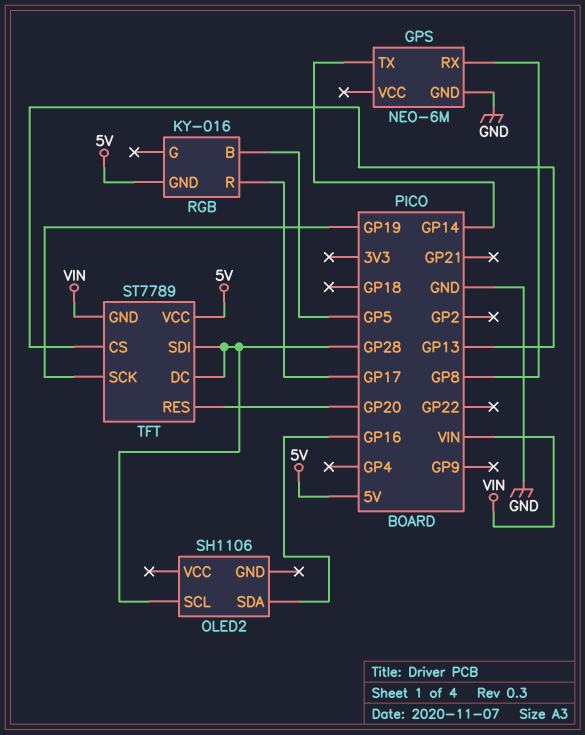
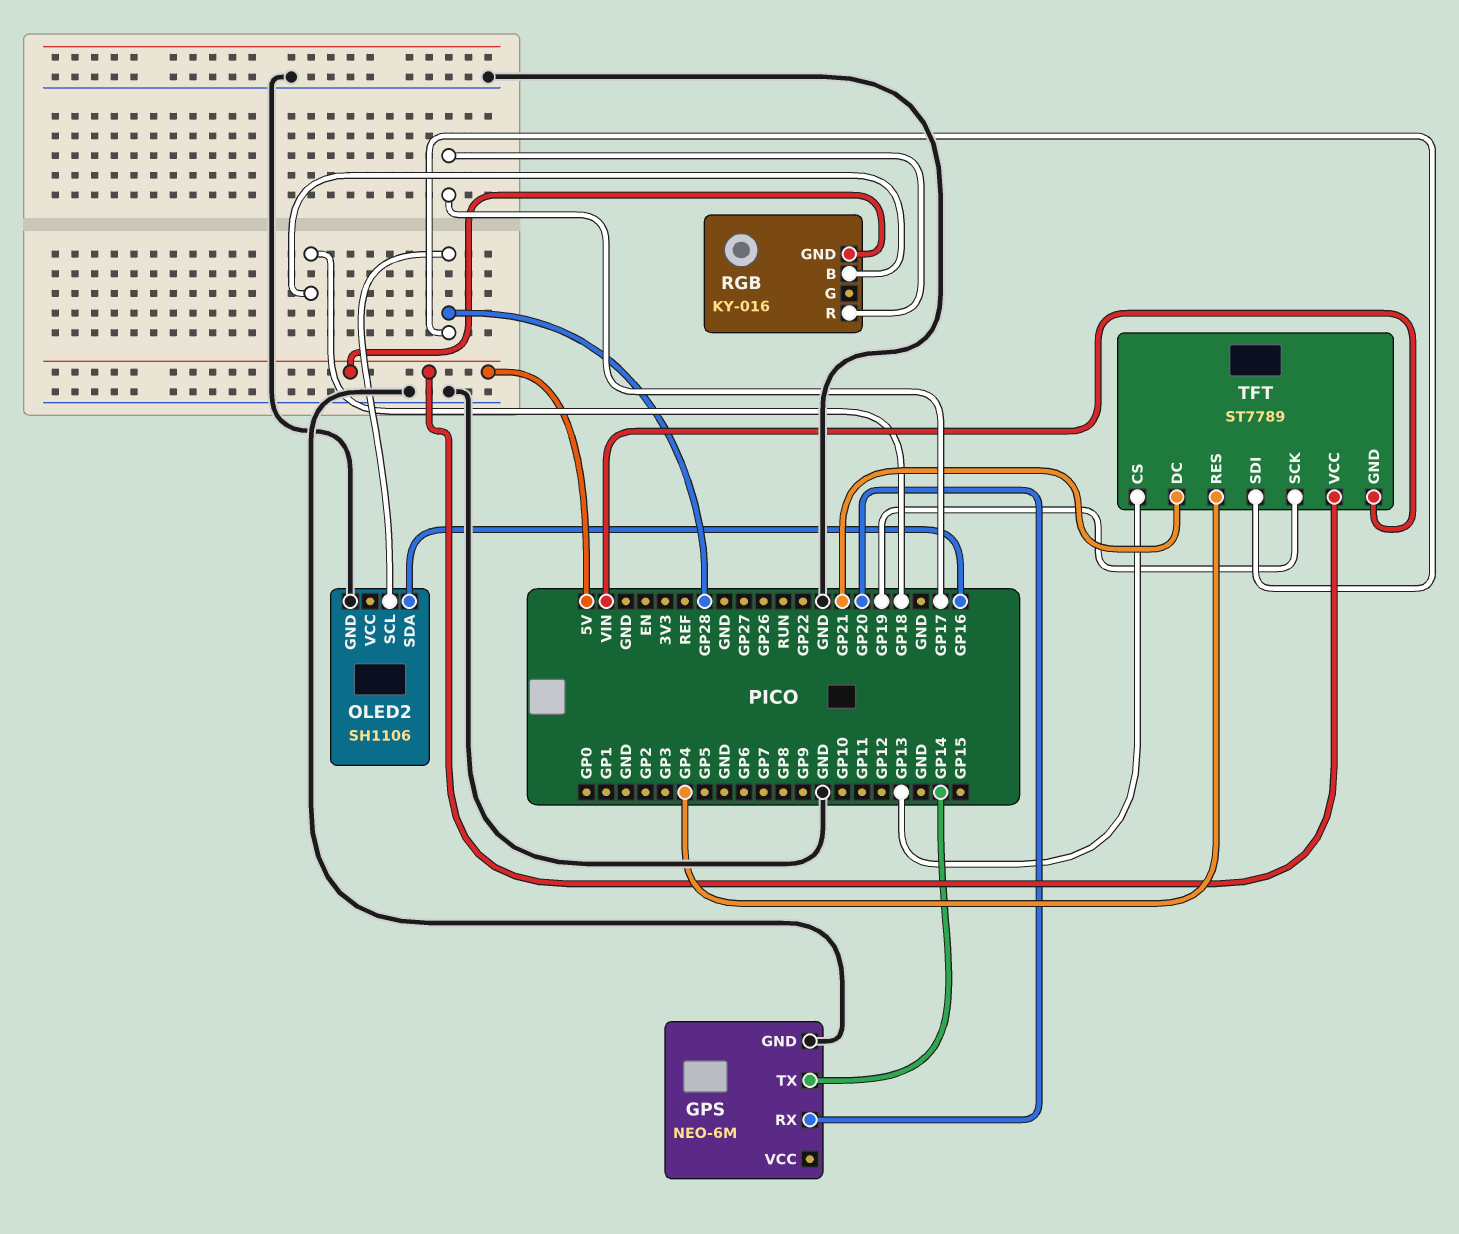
GPS pin RX: GP8 -> GP20
OLED2 pin GND: none -> GND
RGB pin B: GP5 -> GP18
TFT pin DC: GP28 -> GP21
TFT pin RES: GP20 -> GP4

